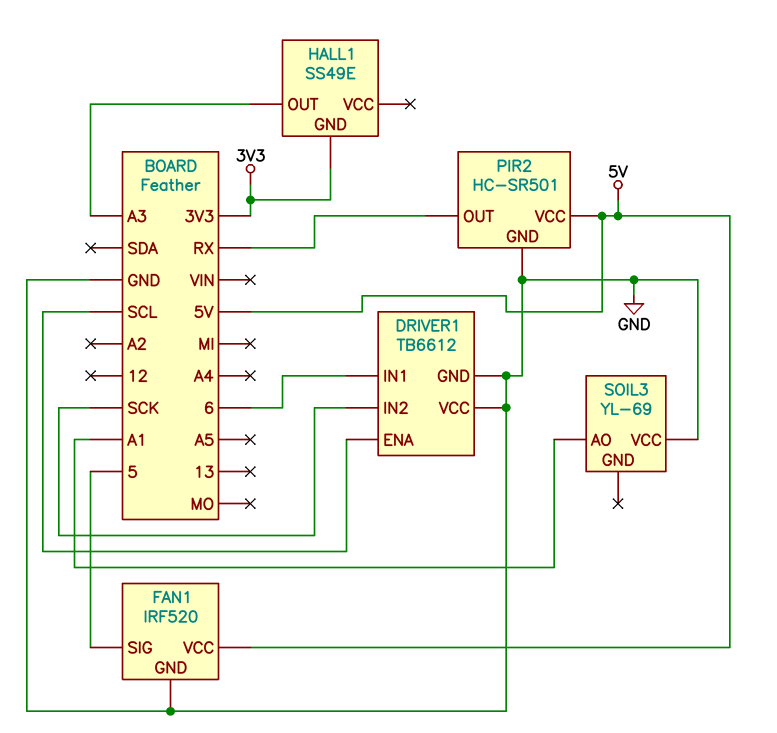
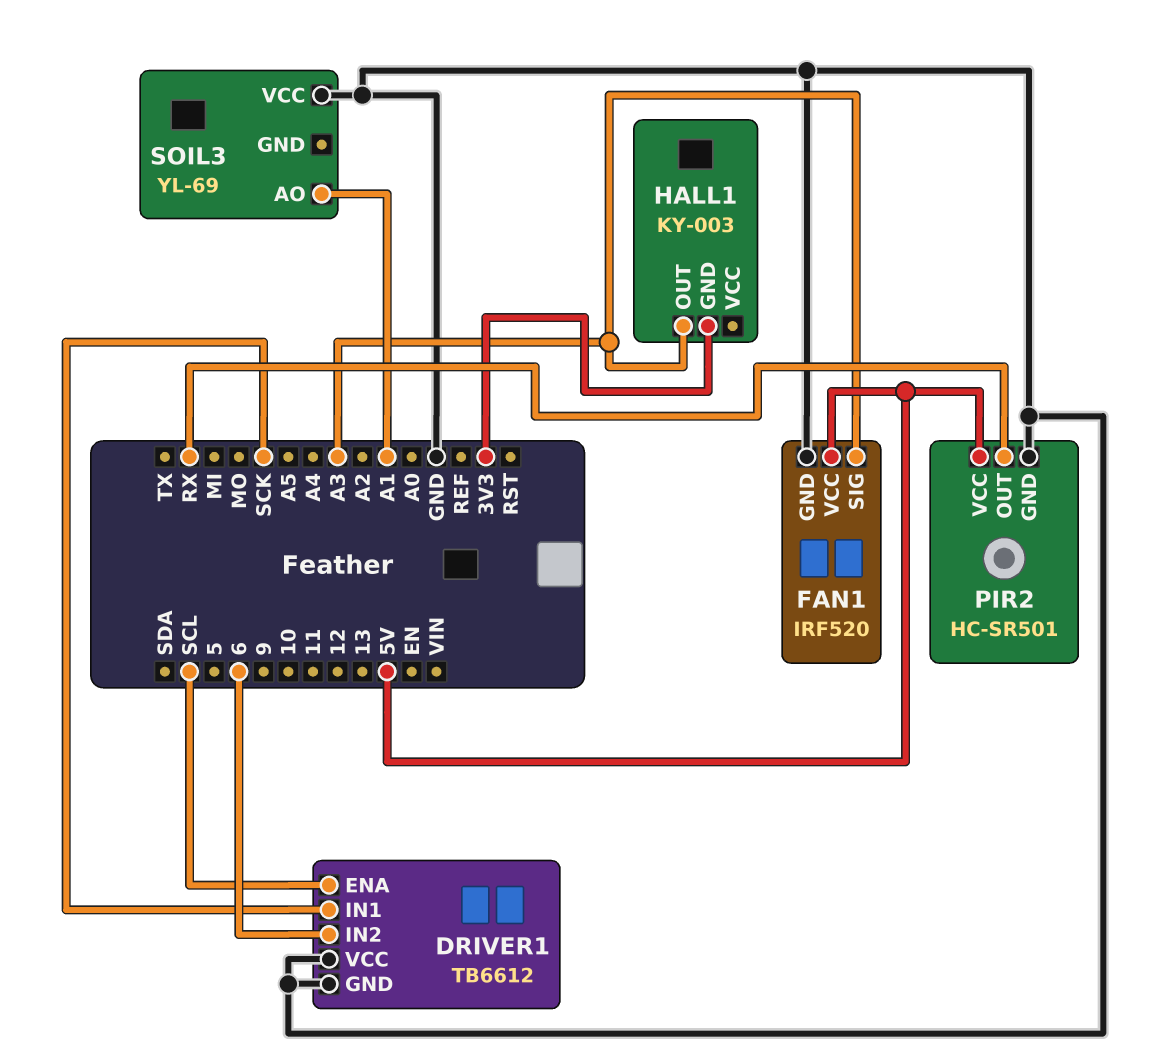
DRIVER1 pin IN1: 6 -> SCK
DRIVER1 pin IN2: SCK -> 6
FAN1 pin SIG: 5 -> A3
HALL1: SS49E -> KY-003

